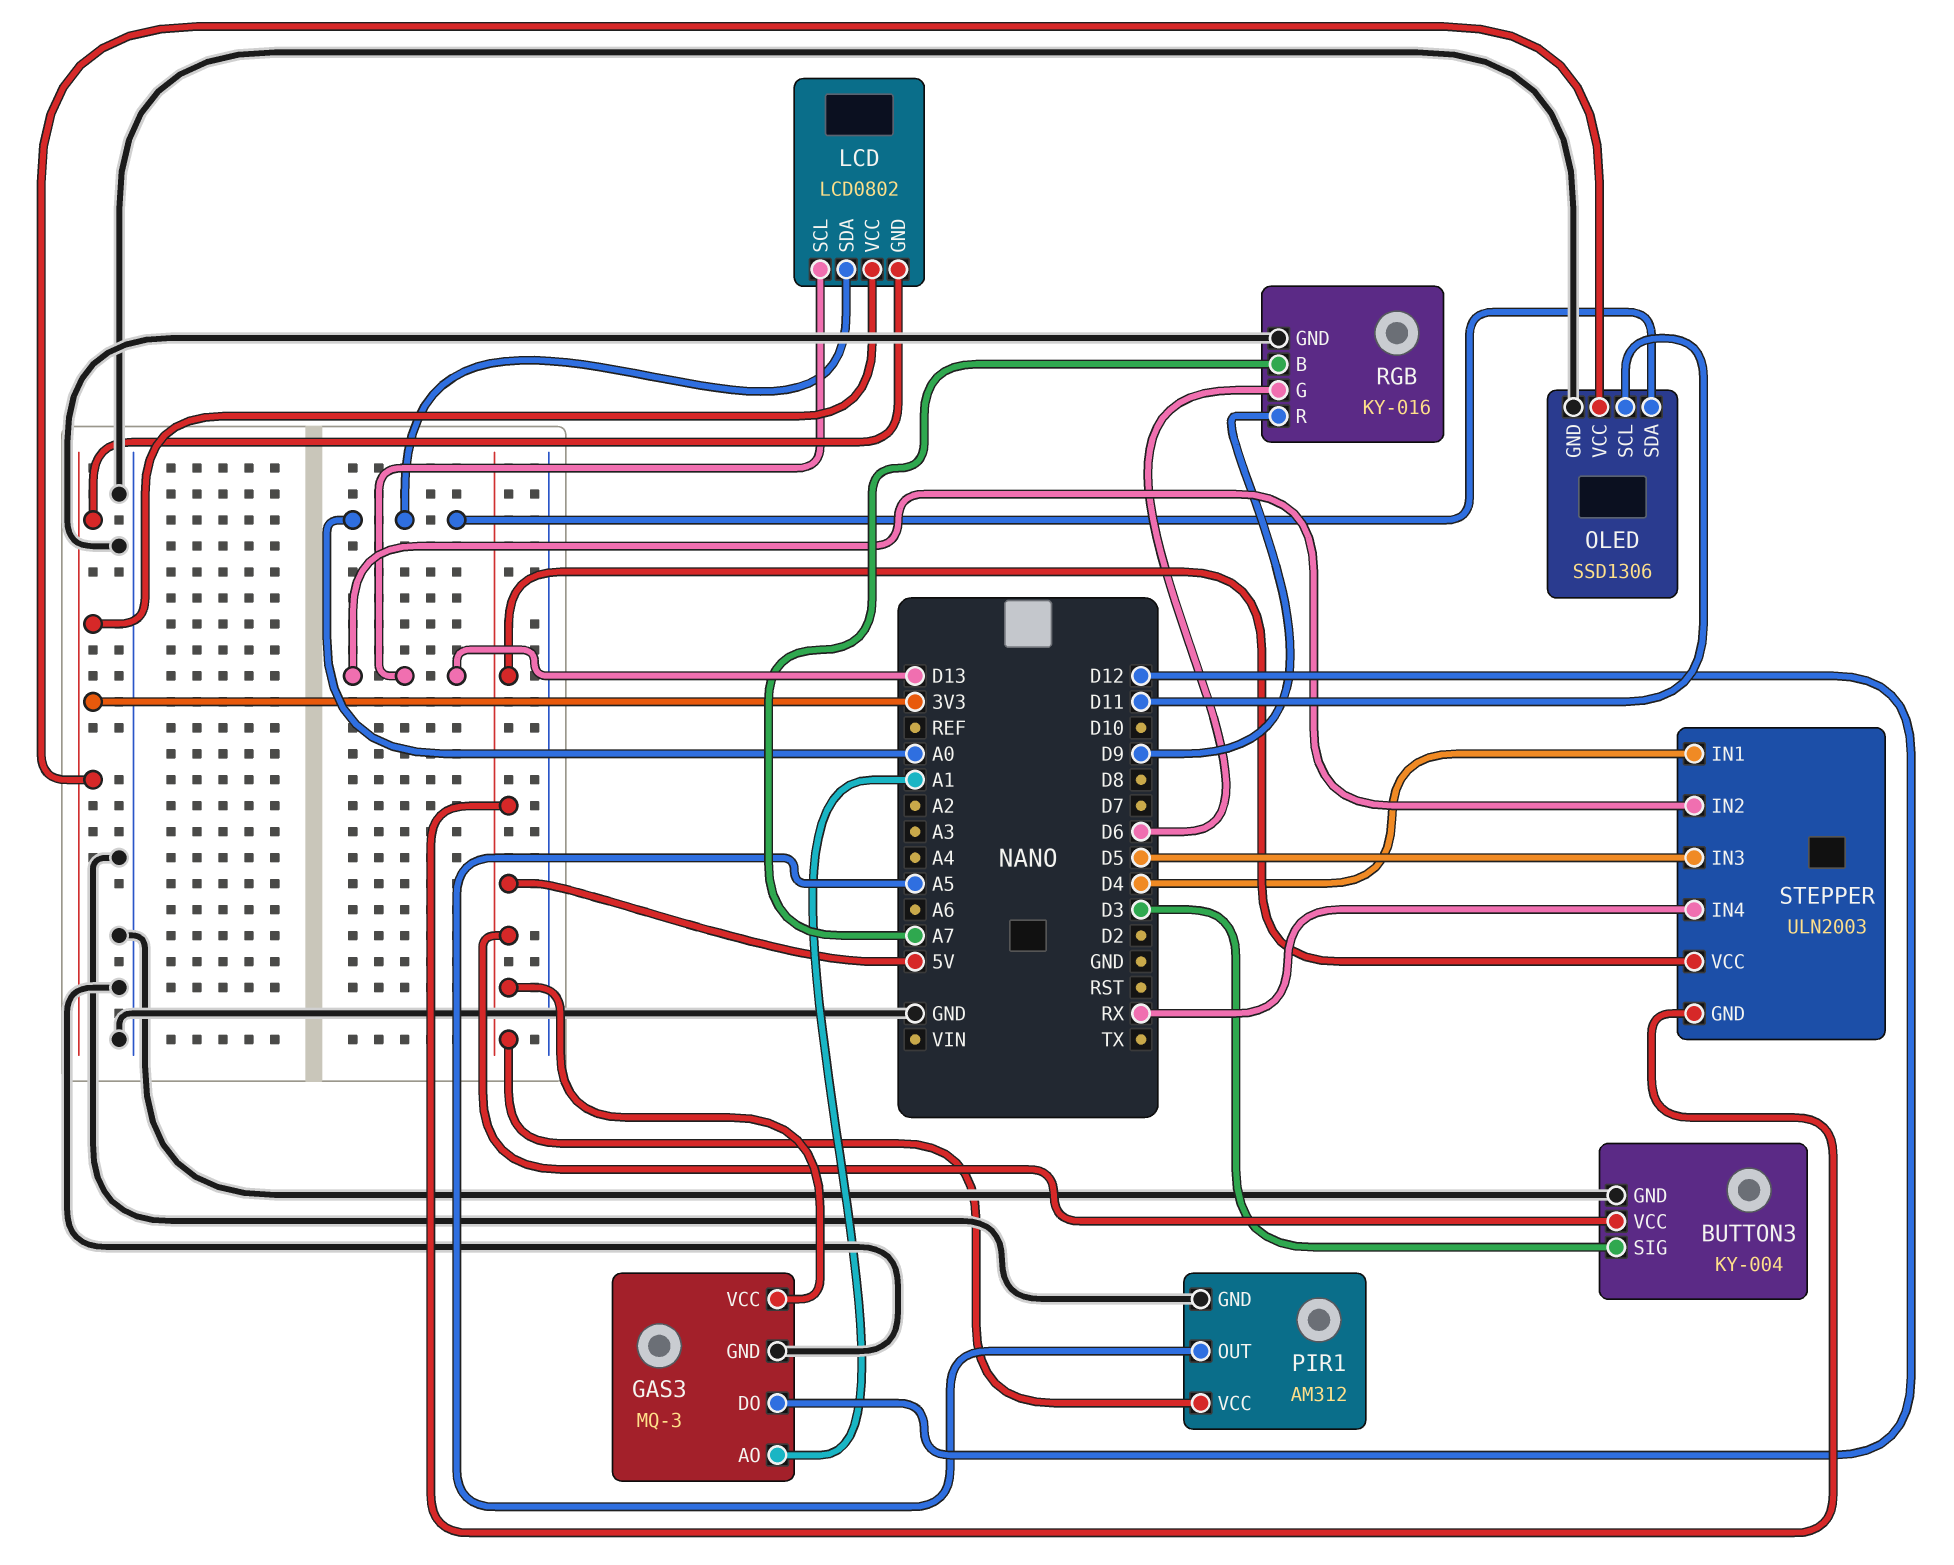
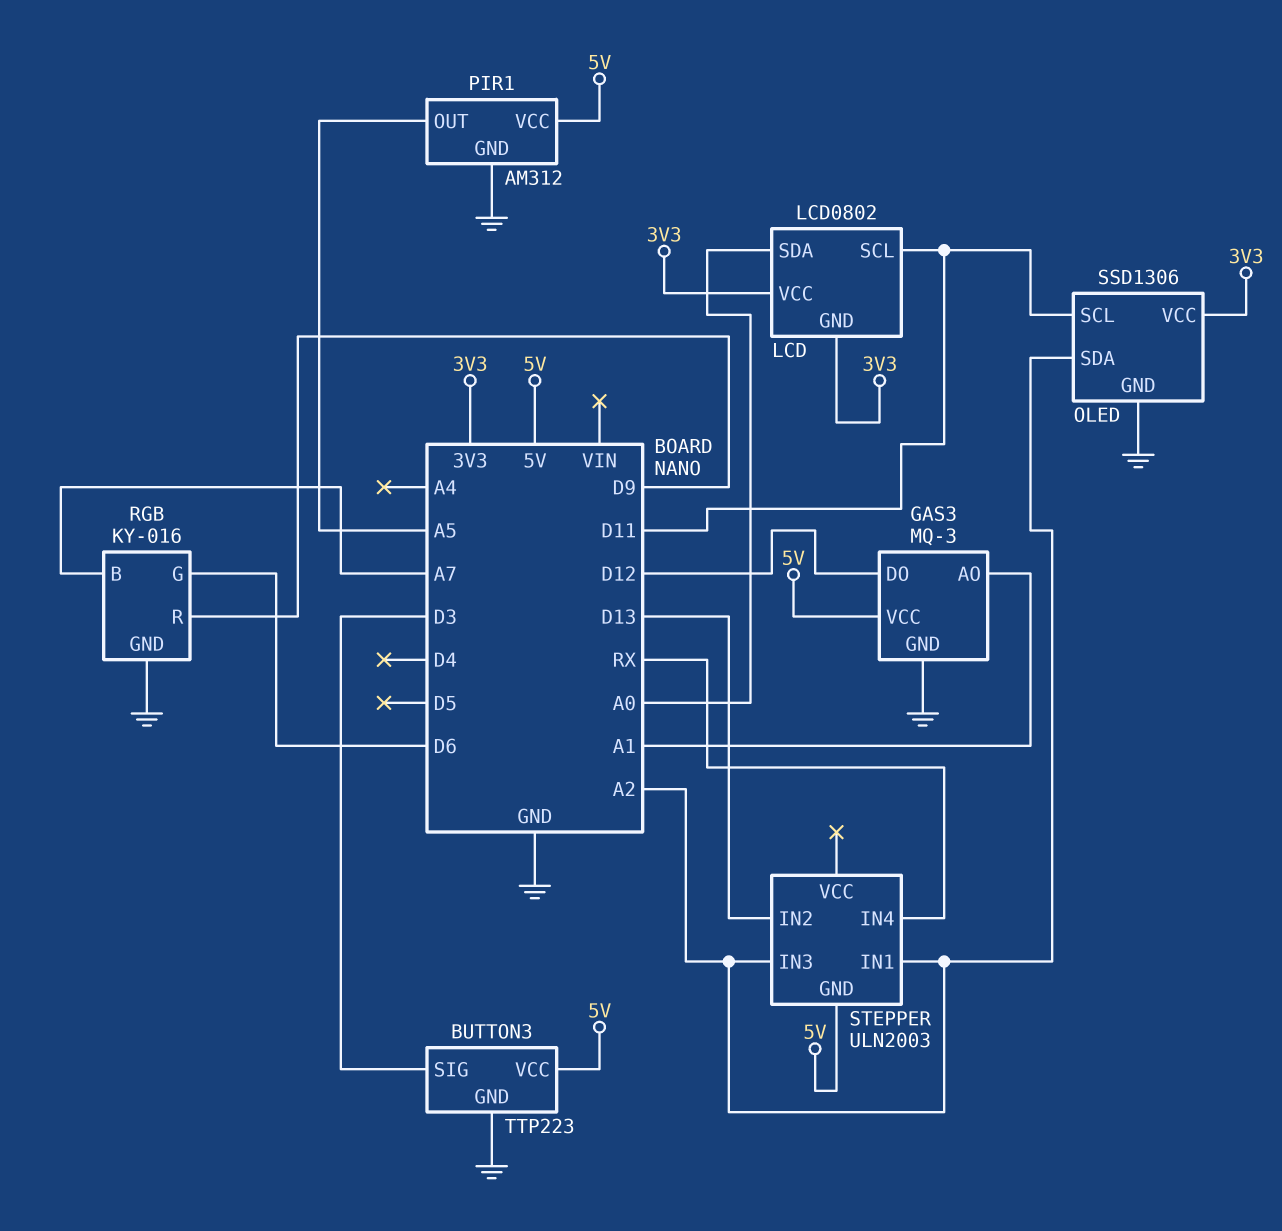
BUTTON3: KY-004 -> TTP223
LCD pin SCL: D13 -> D11
OLED pin SDA: A0 -> A2
STEPPER pin IN1: D4 -> A2
STEPPER pin IN3: D5 -> A2
STEPPER pin VCC: 5V -> none

